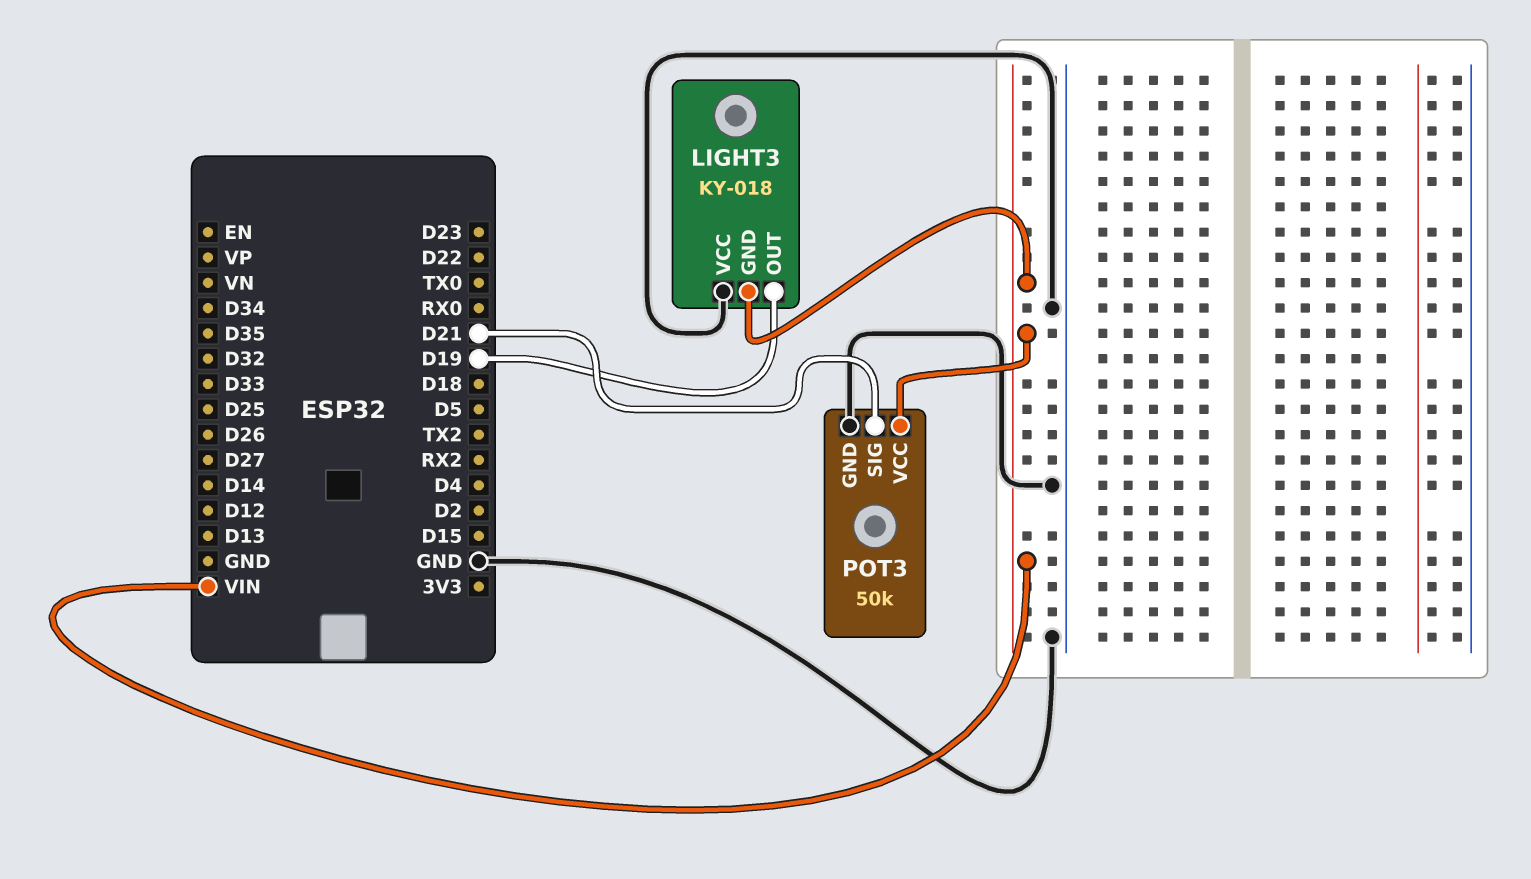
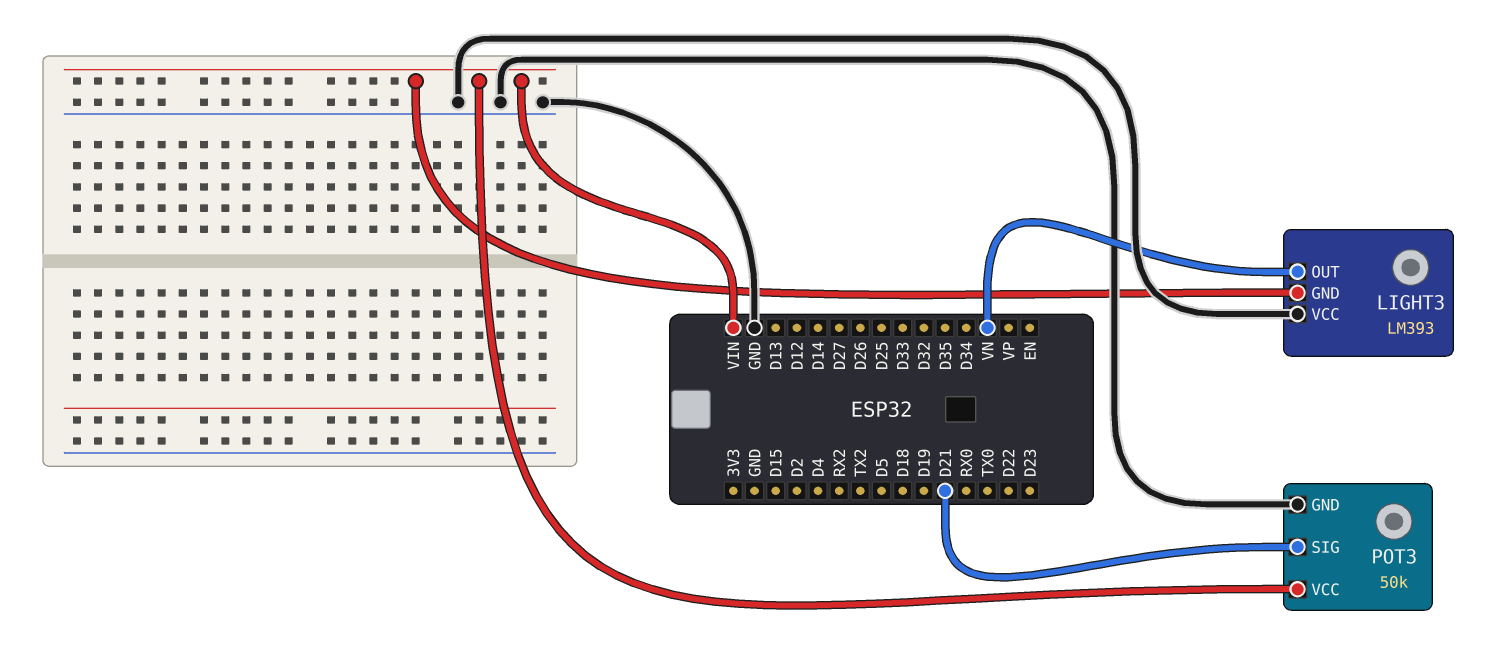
LIGHT3: KY-018 -> LM393
LIGHT3 pin OUT: D19 -> VN

